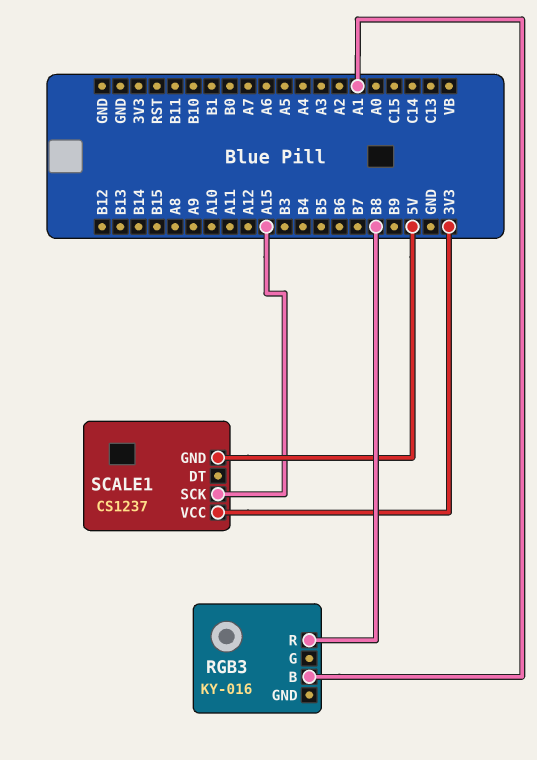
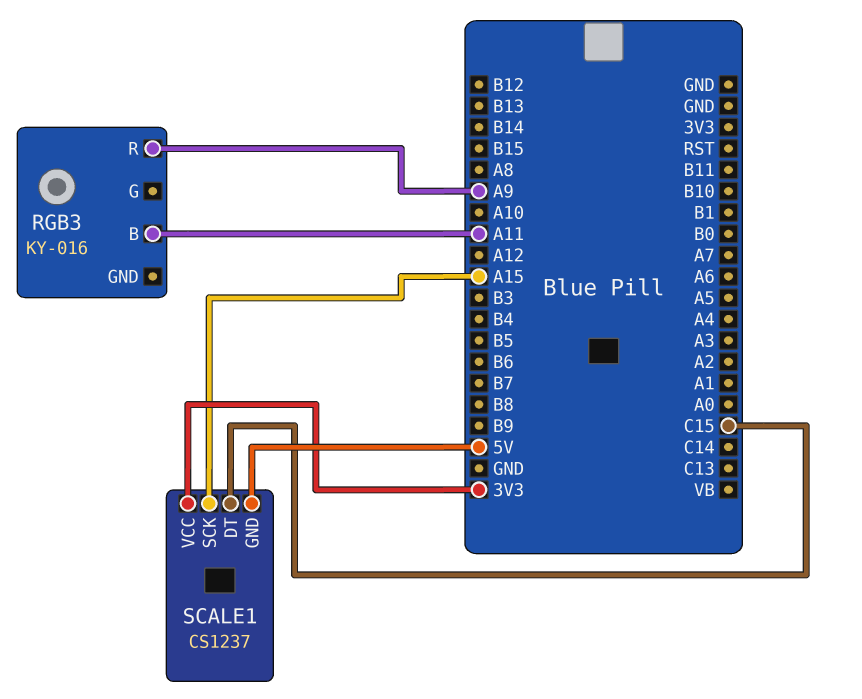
RGB3 pin B: A1 -> A11
RGB3 pin R: B8 -> A9
SCALE1 pin DT: none -> C15

